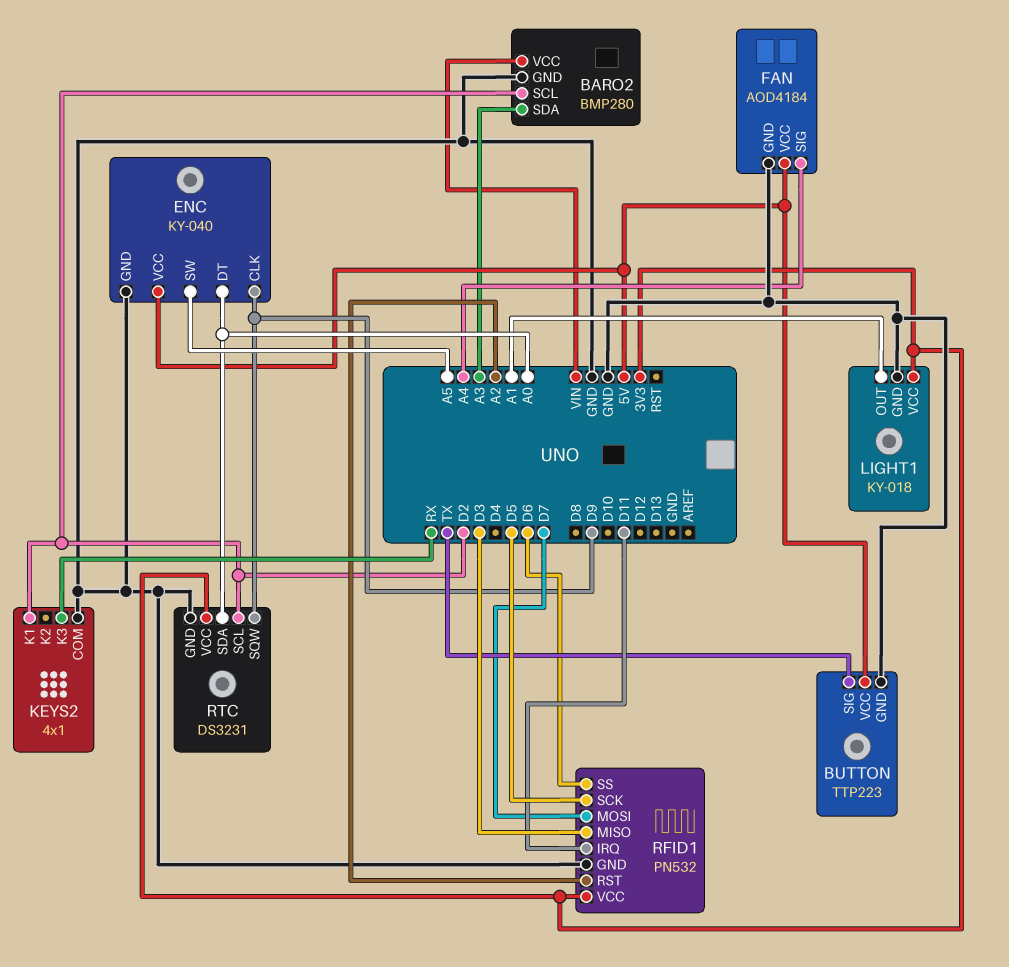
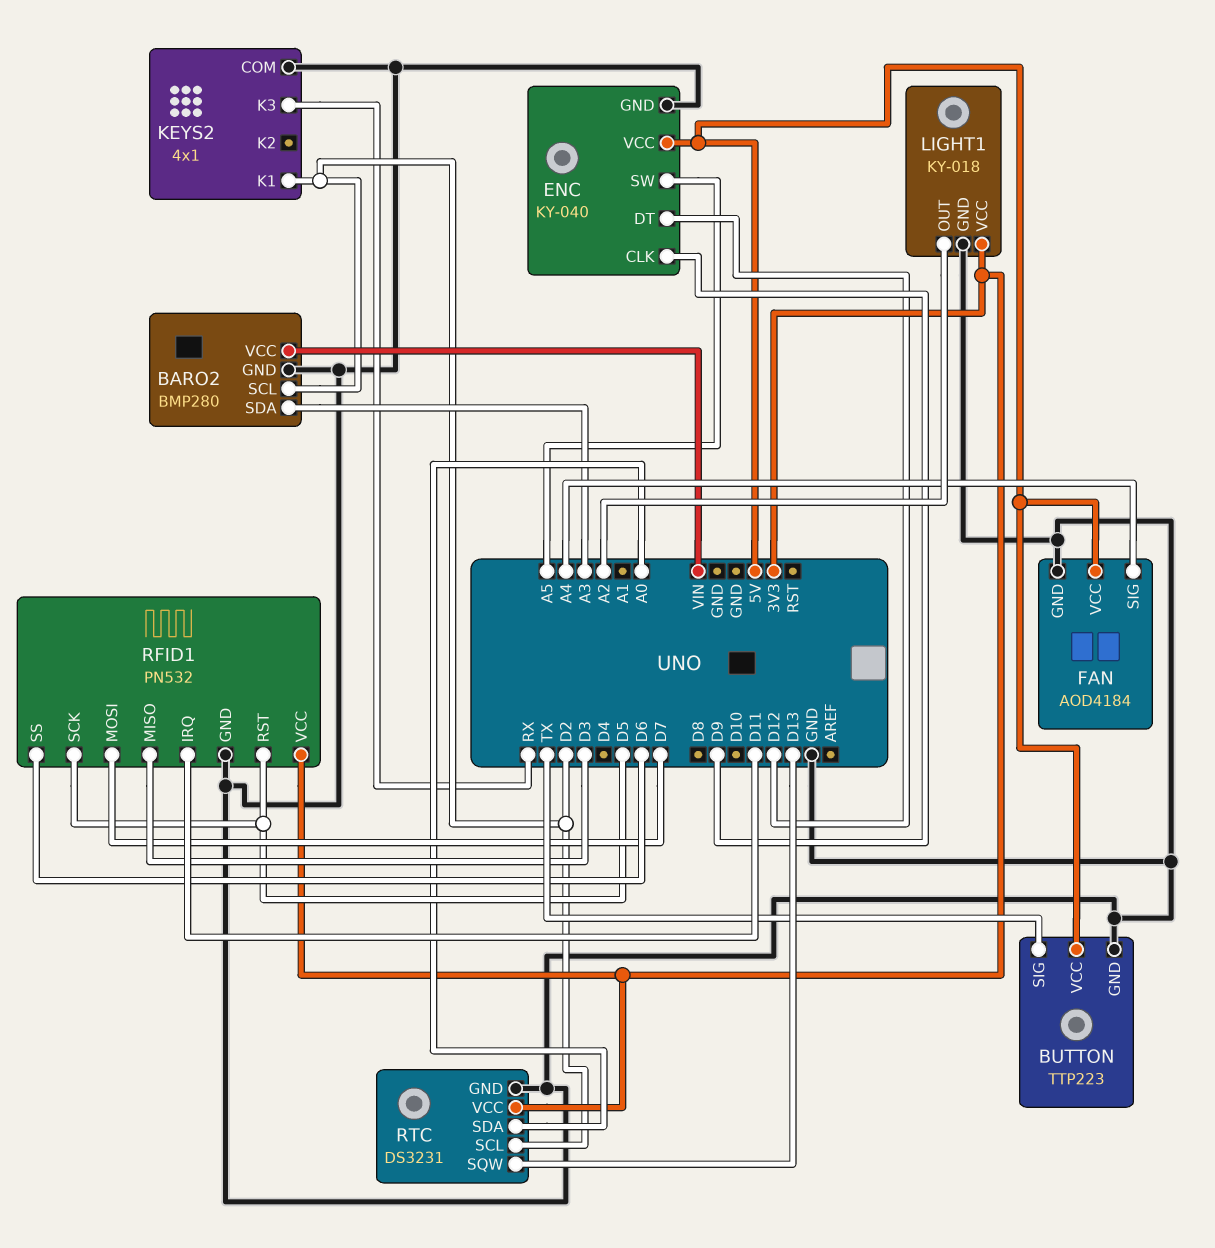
ENC pin DT: A0 -> D12
LIGHT1 pin OUT: A1 -> A2
RFID1 pin RST: A2 -> D5
RTC pin SQW: D9 -> D13

